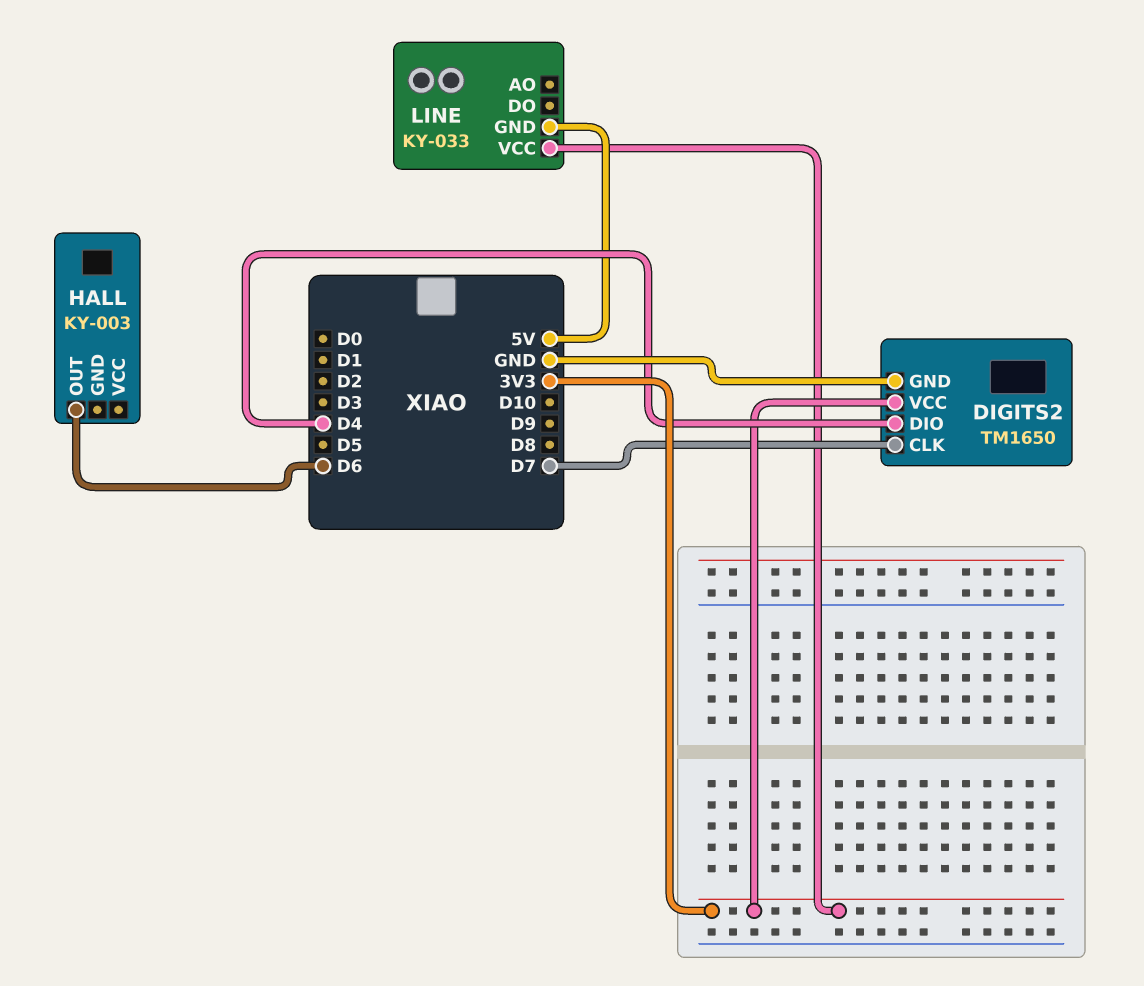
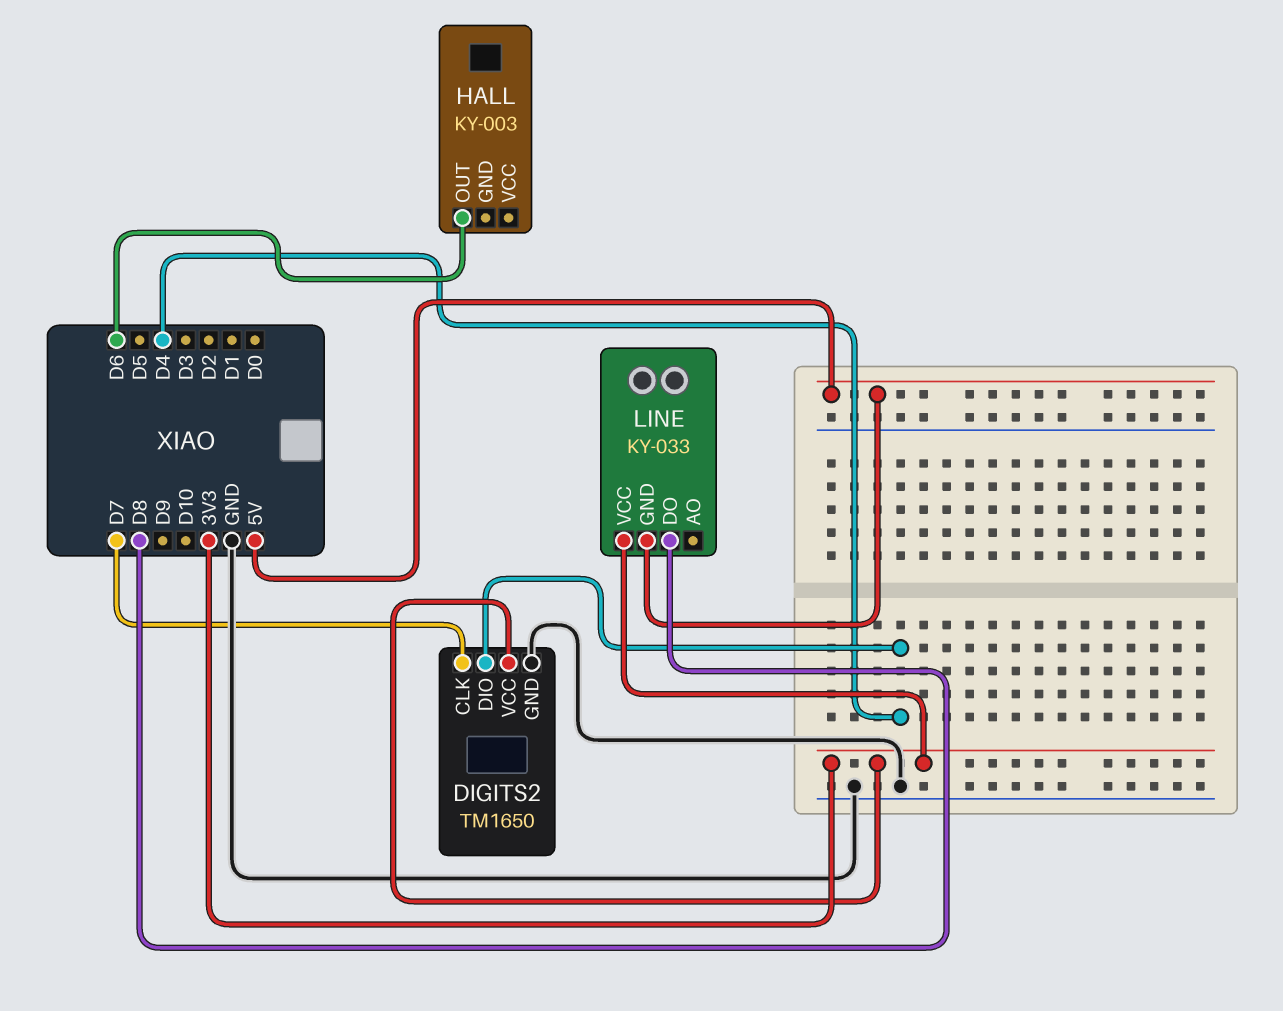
LINE pin DO: none -> D8

